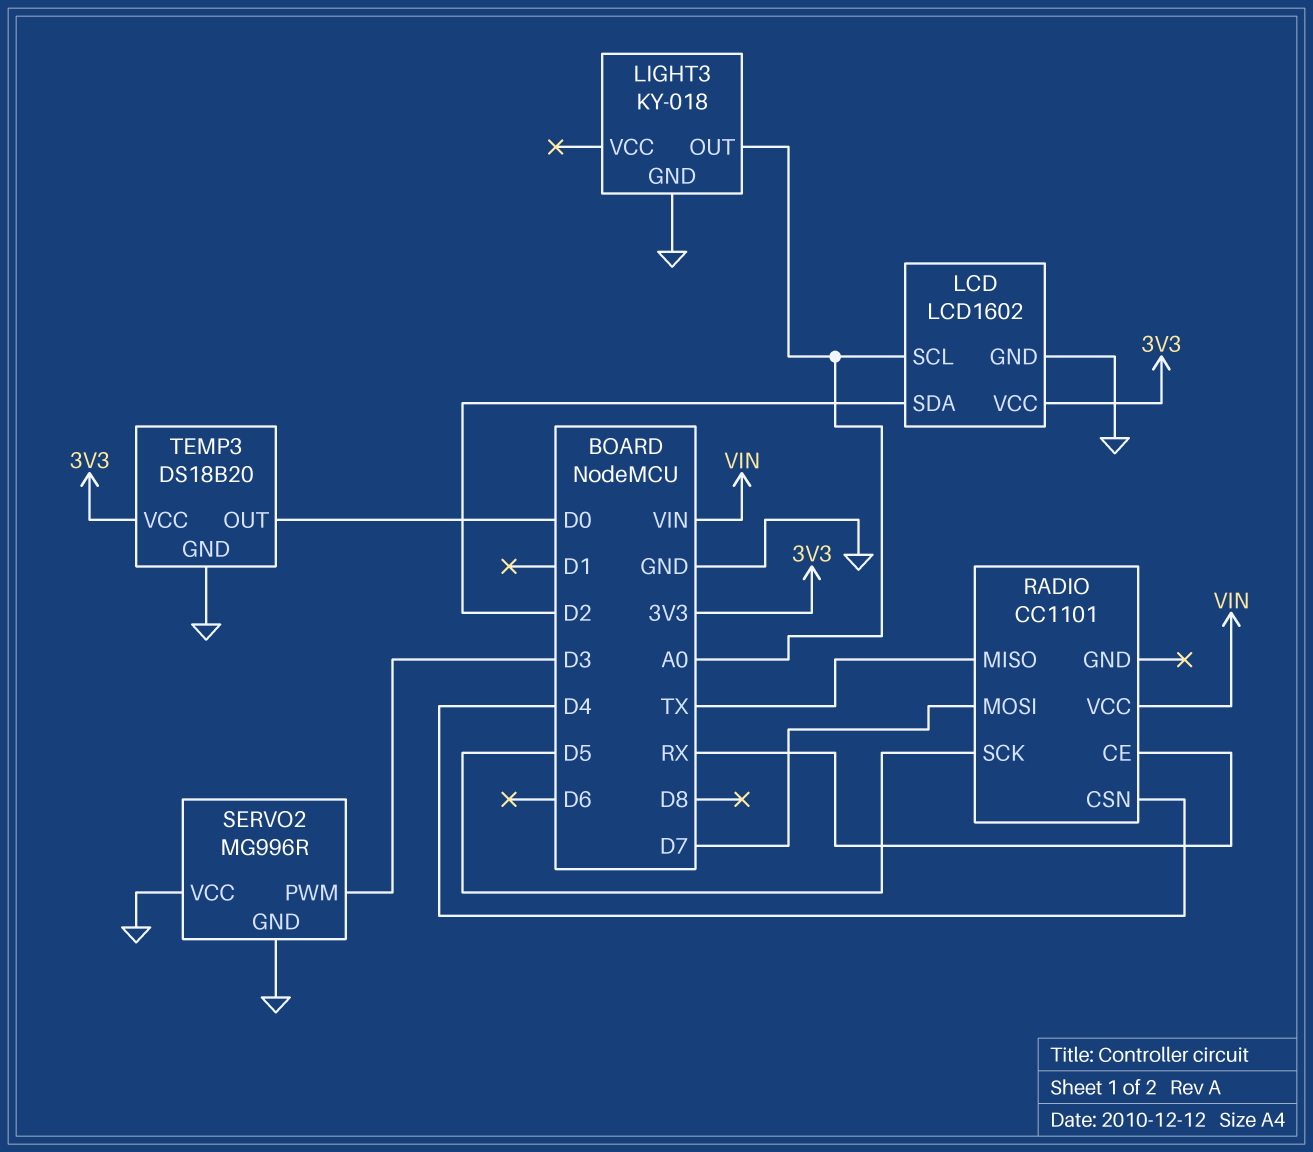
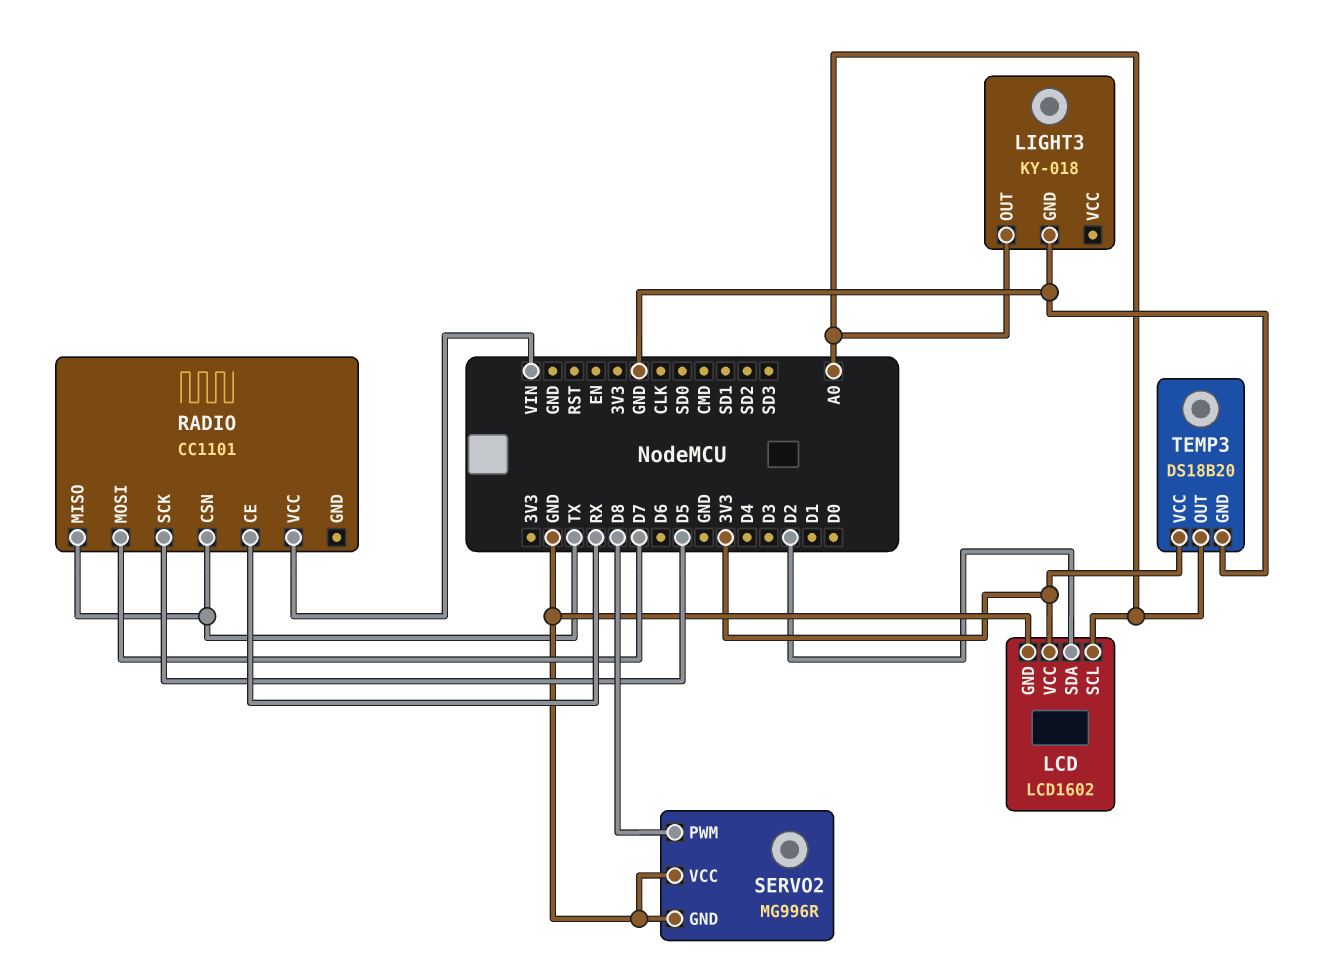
RADIO pin CSN: D4 -> TX
SERVO2 pin PWM: D3 -> D8
TEMP3 pin OUT: D0 -> A0

